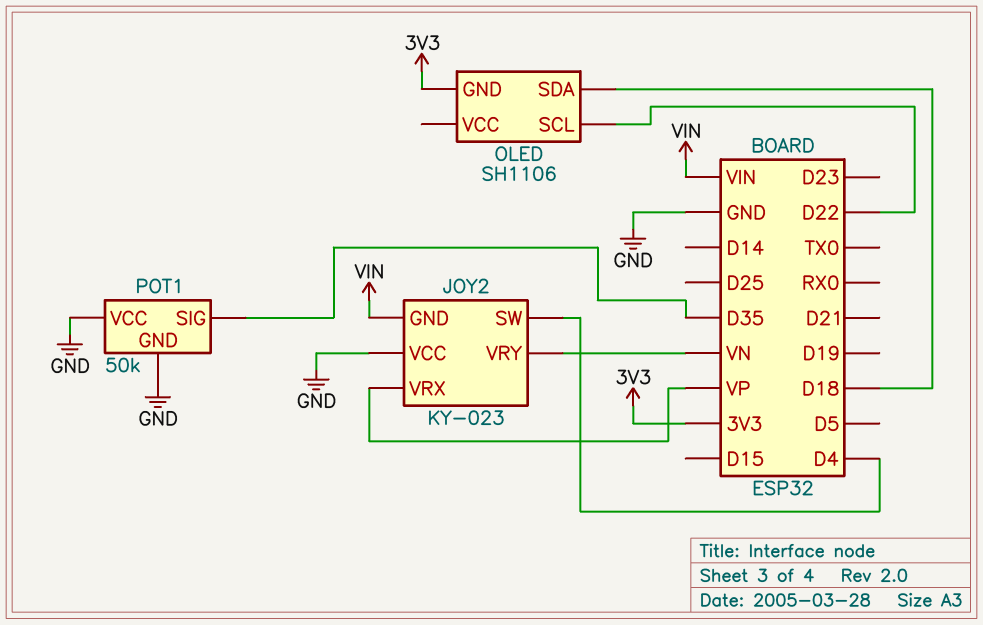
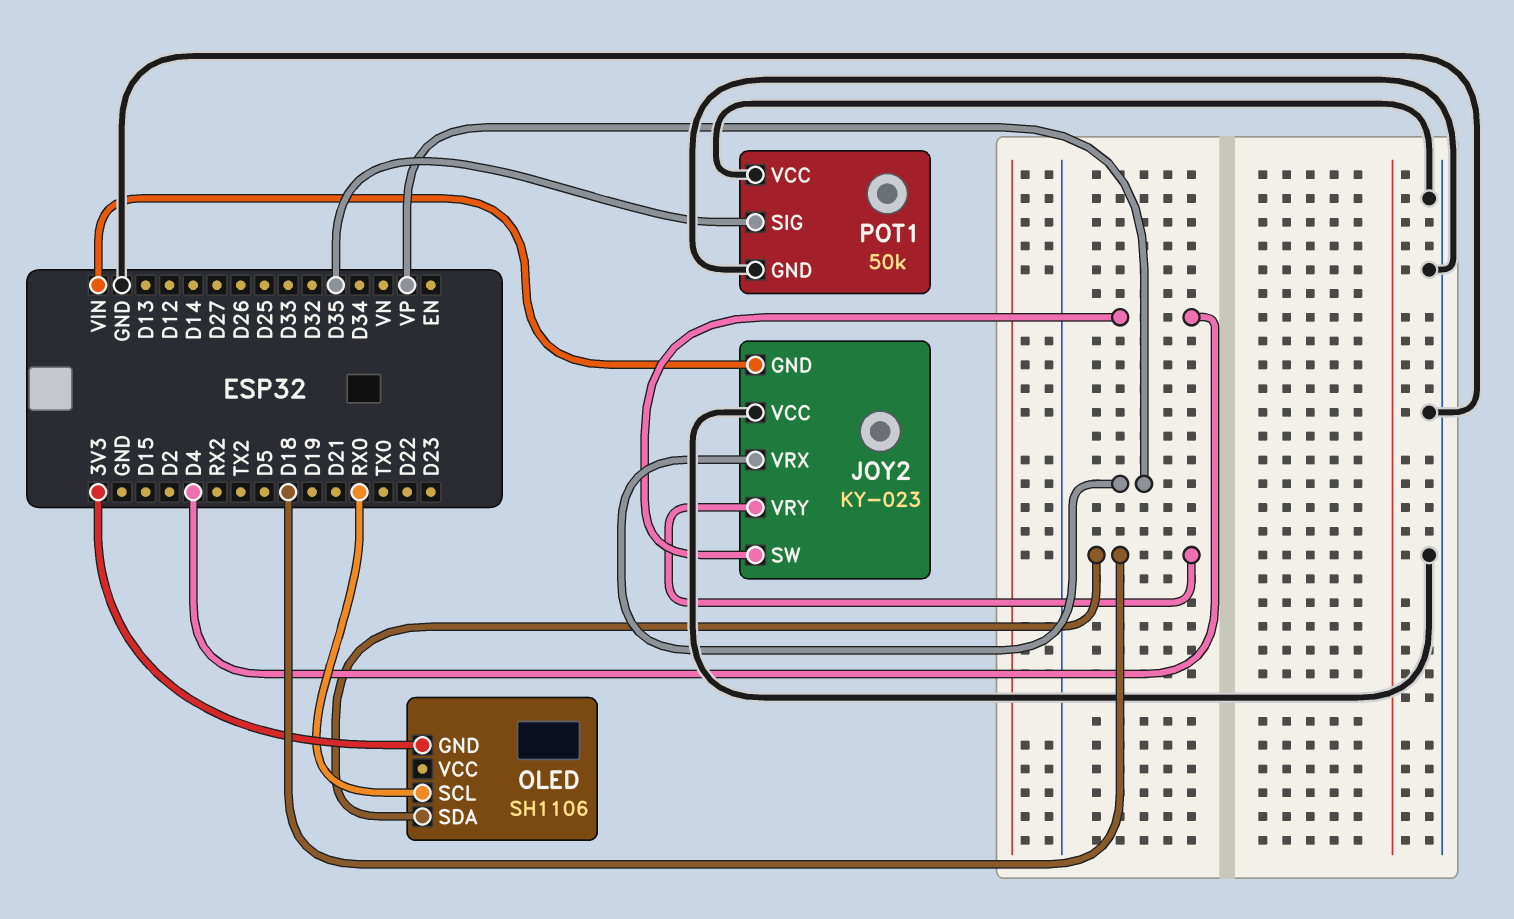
JOY2 pin VRY: VN -> D18
OLED pin SCL: D22 -> RX0

